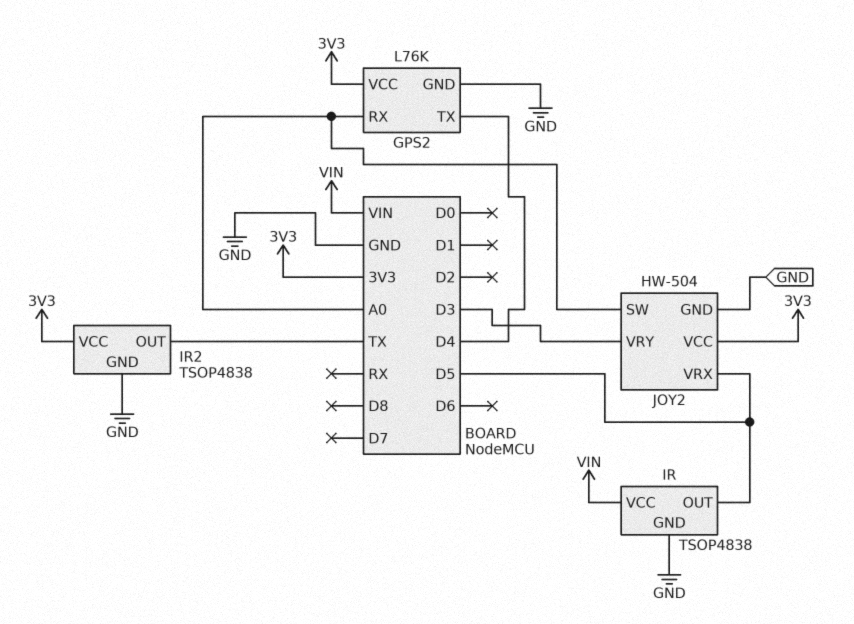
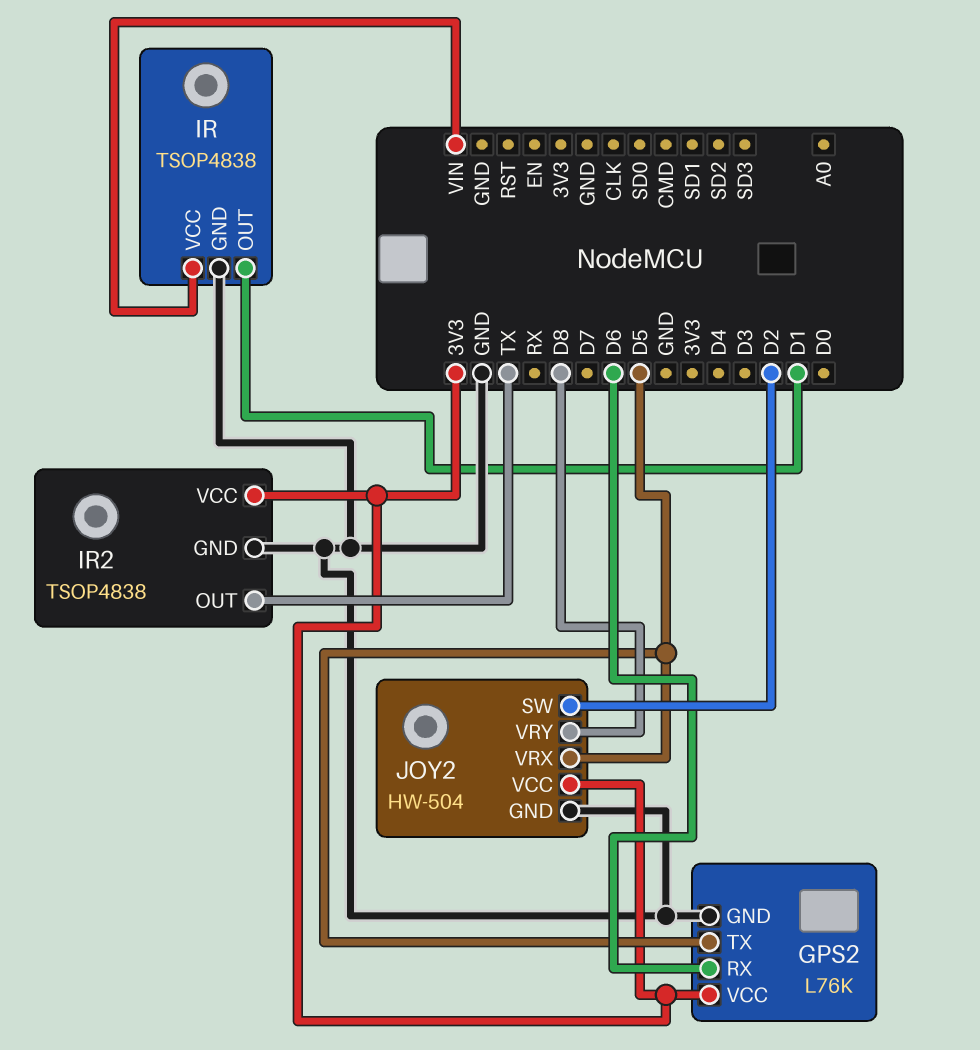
GPS2 pin RX: A0 -> D6
GPS2 pin TX: D4 -> D5
IR pin OUT: D5 -> D1
JOY2 pin SW: A0 -> D2
JOY2 pin VRY: D3 -> D8

